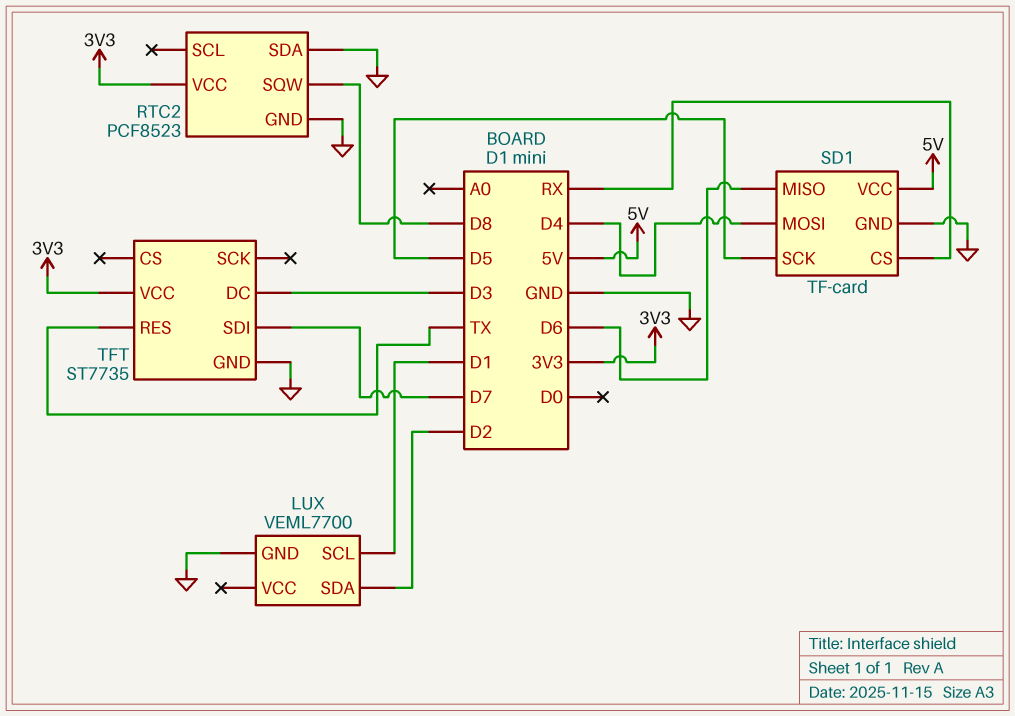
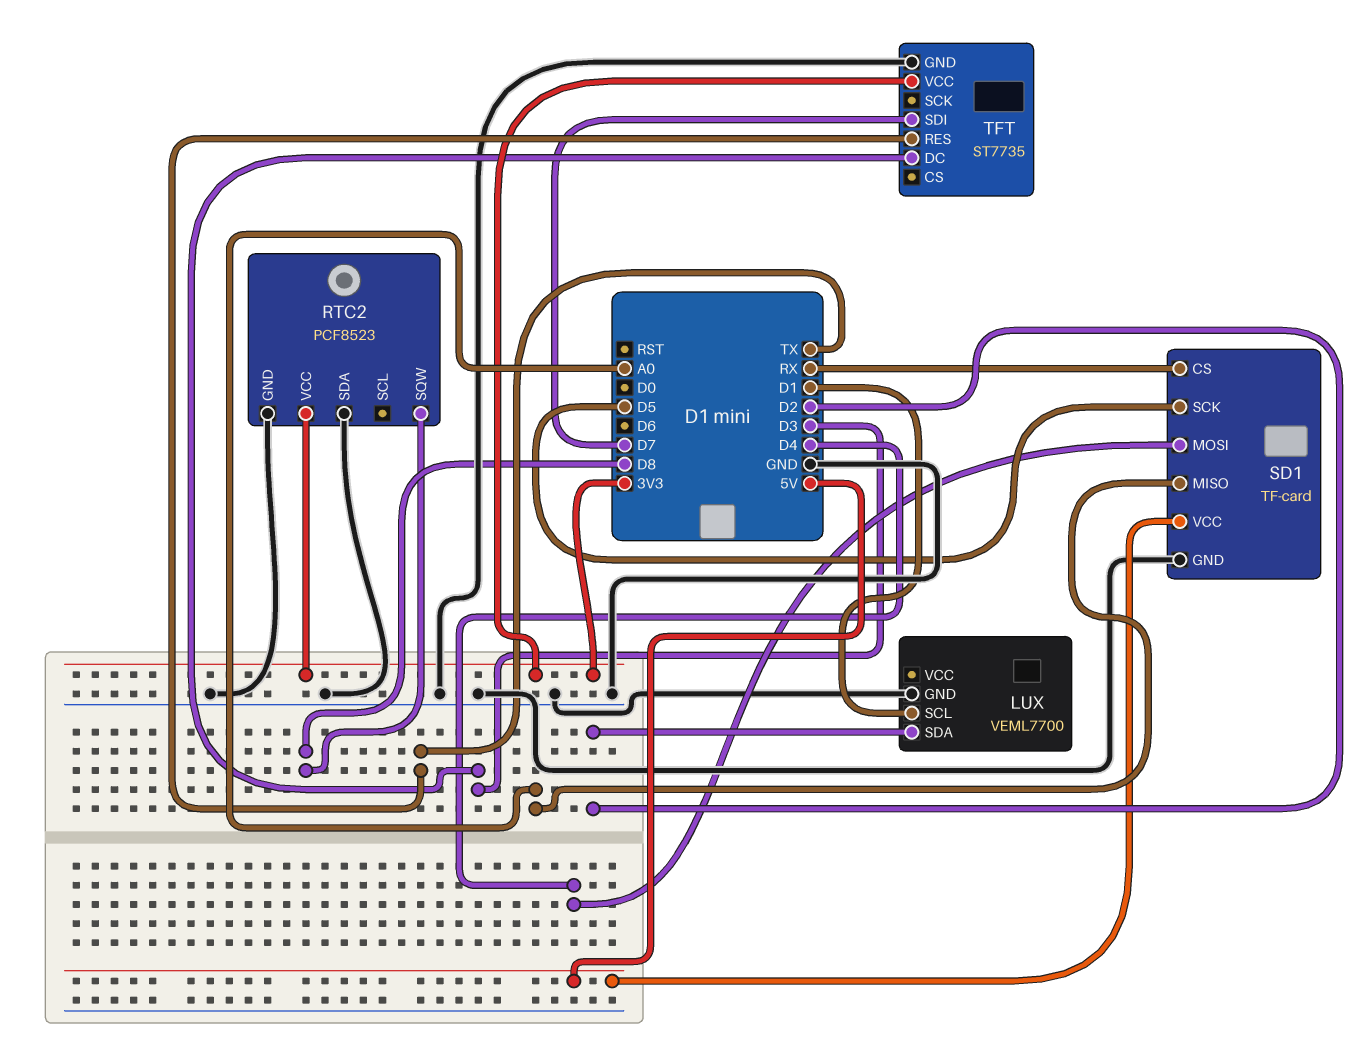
SD1 pin MISO: D6 -> A0

